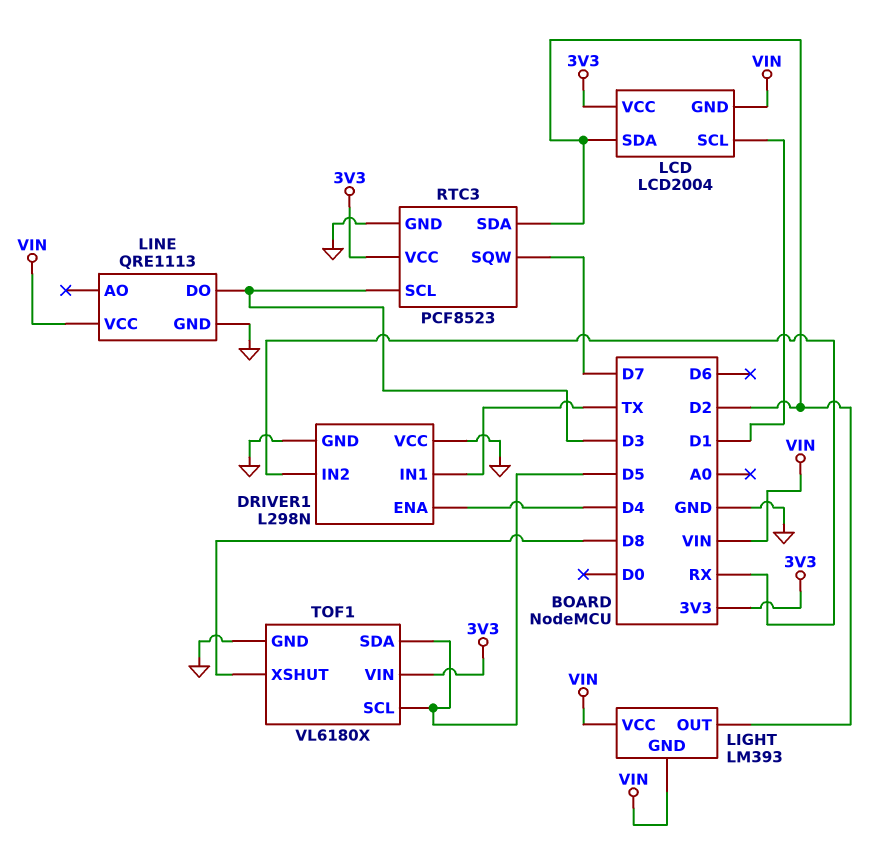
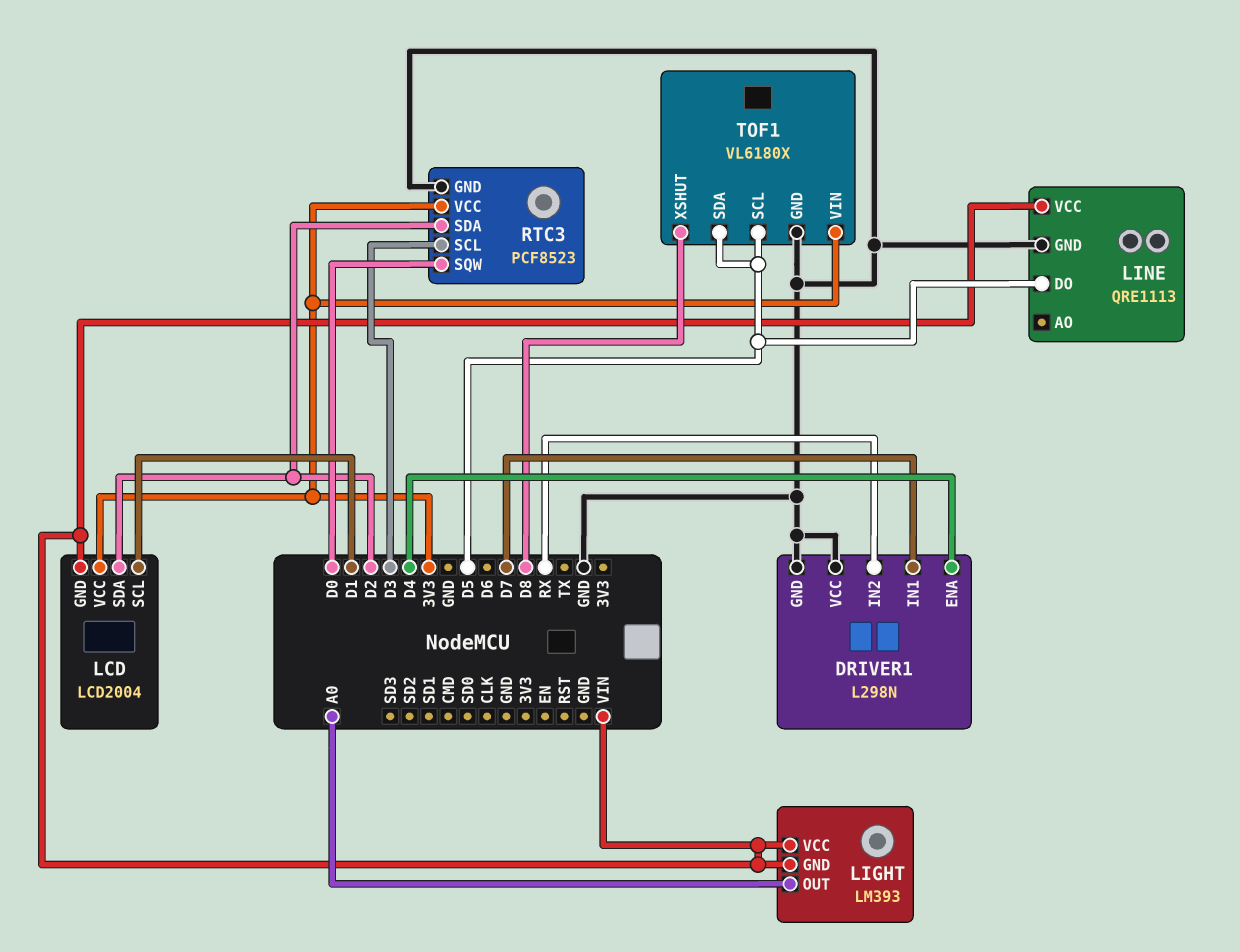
DRIVER1 pin IN1: TX -> D7
LIGHT pin OUT: D2 -> A0
LINE pin DO: D3 -> D5
RTC3 pin SQW: D7 -> D0

